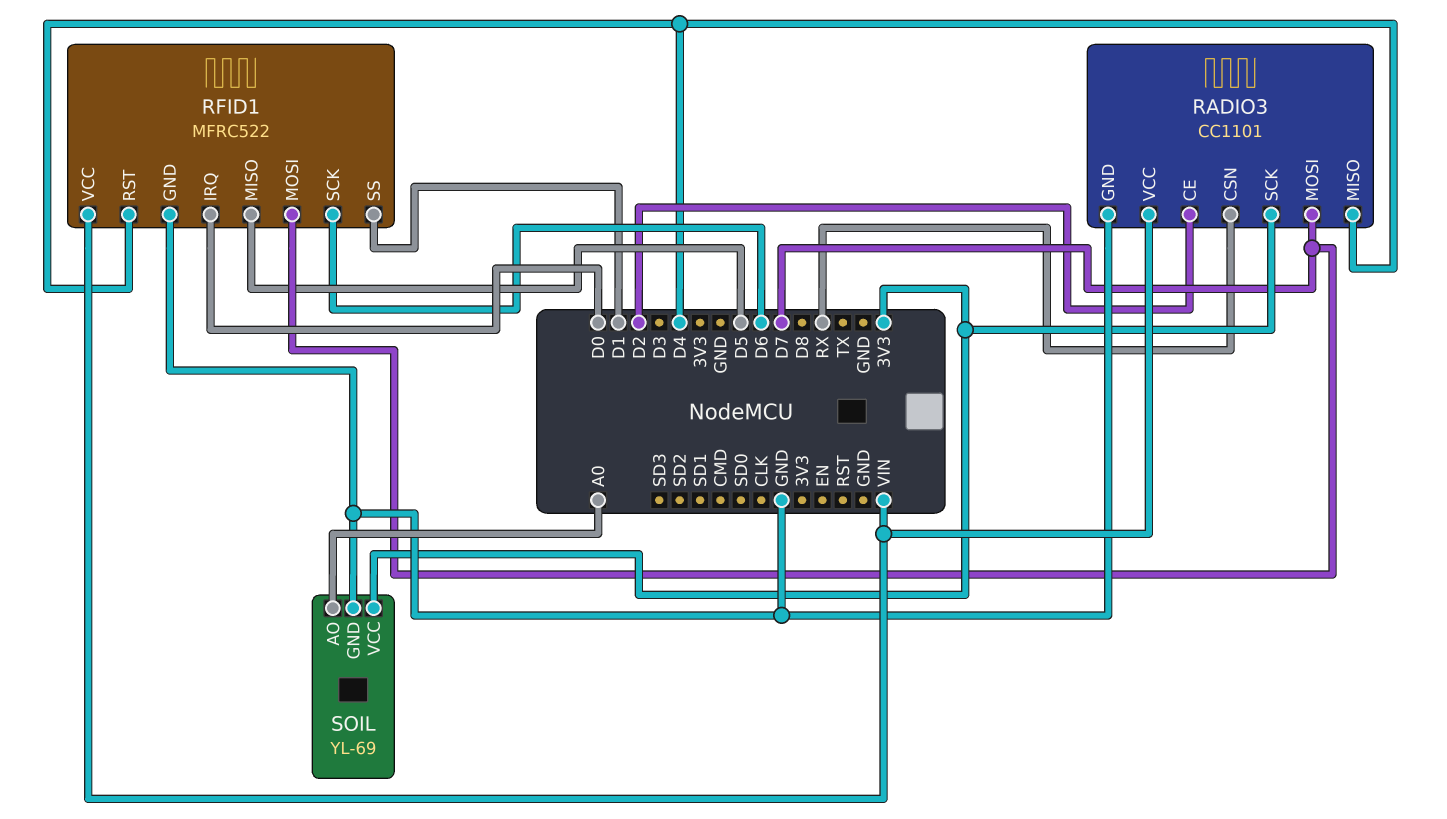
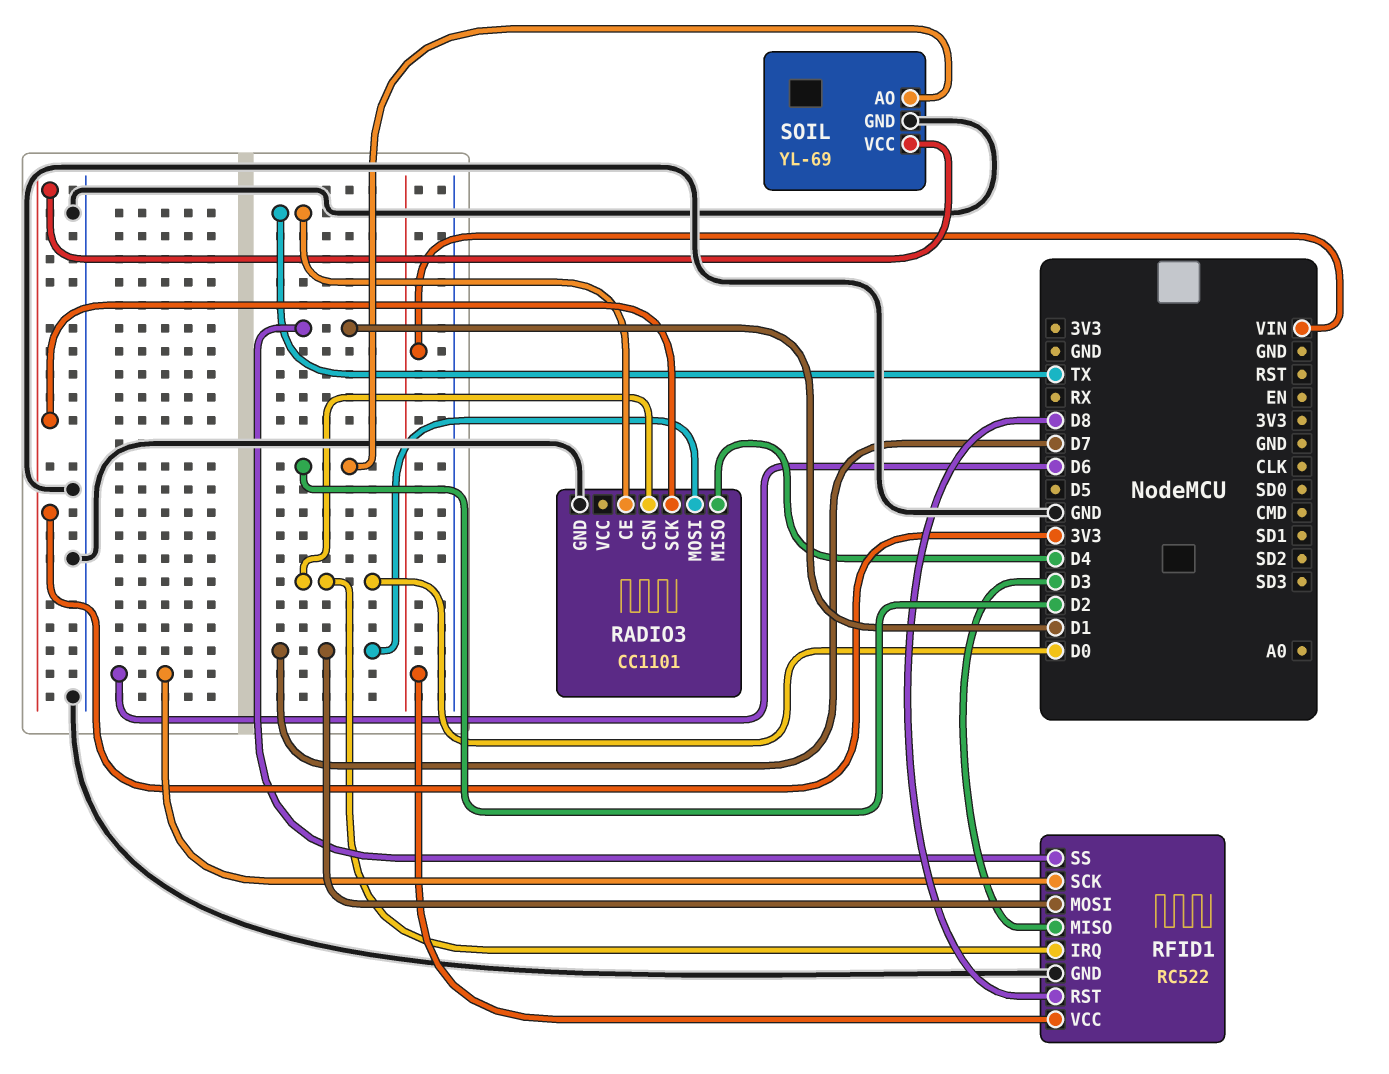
RADIO3 pin CE: D2 -> TX
RADIO3 pin CSN: RX -> D0
RADIO3 pin VCC: VIN -> none
RFID1: MFRC522 -> RC522
RFID1 pin MISO: D5 -> D3
RFID1 pin RST: D4 -> D8
SOIL pin AO: A0 -> D2

